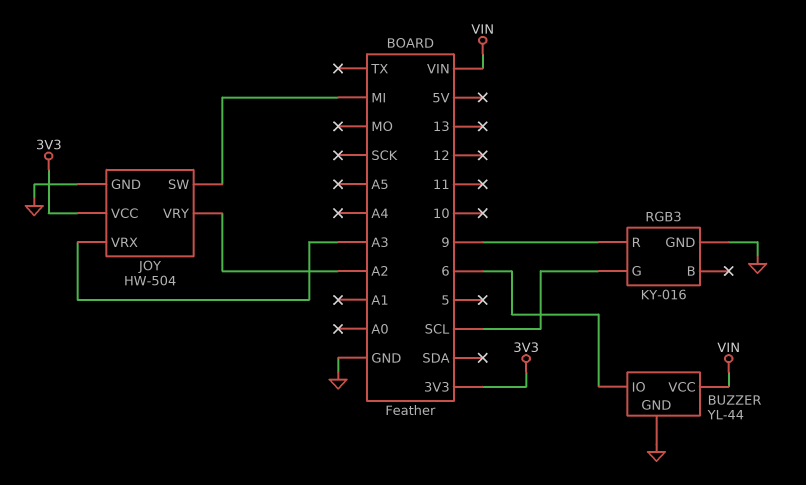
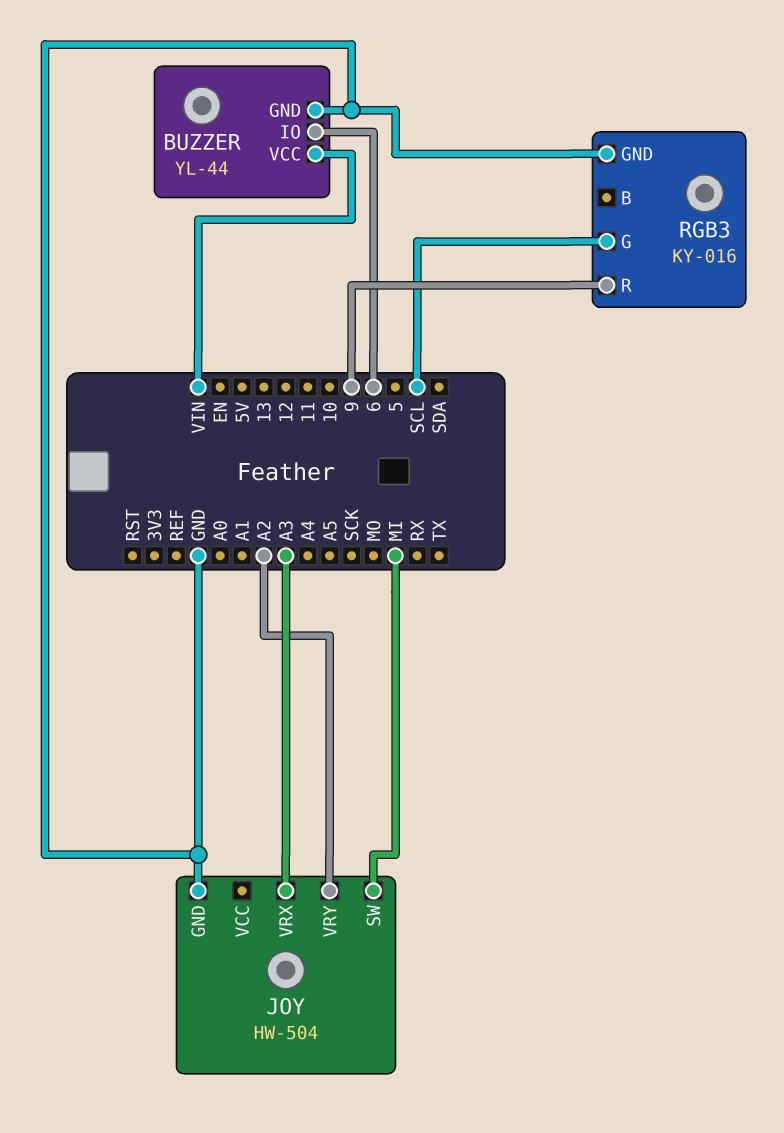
JOY pin VCC: 3V3 -> none

